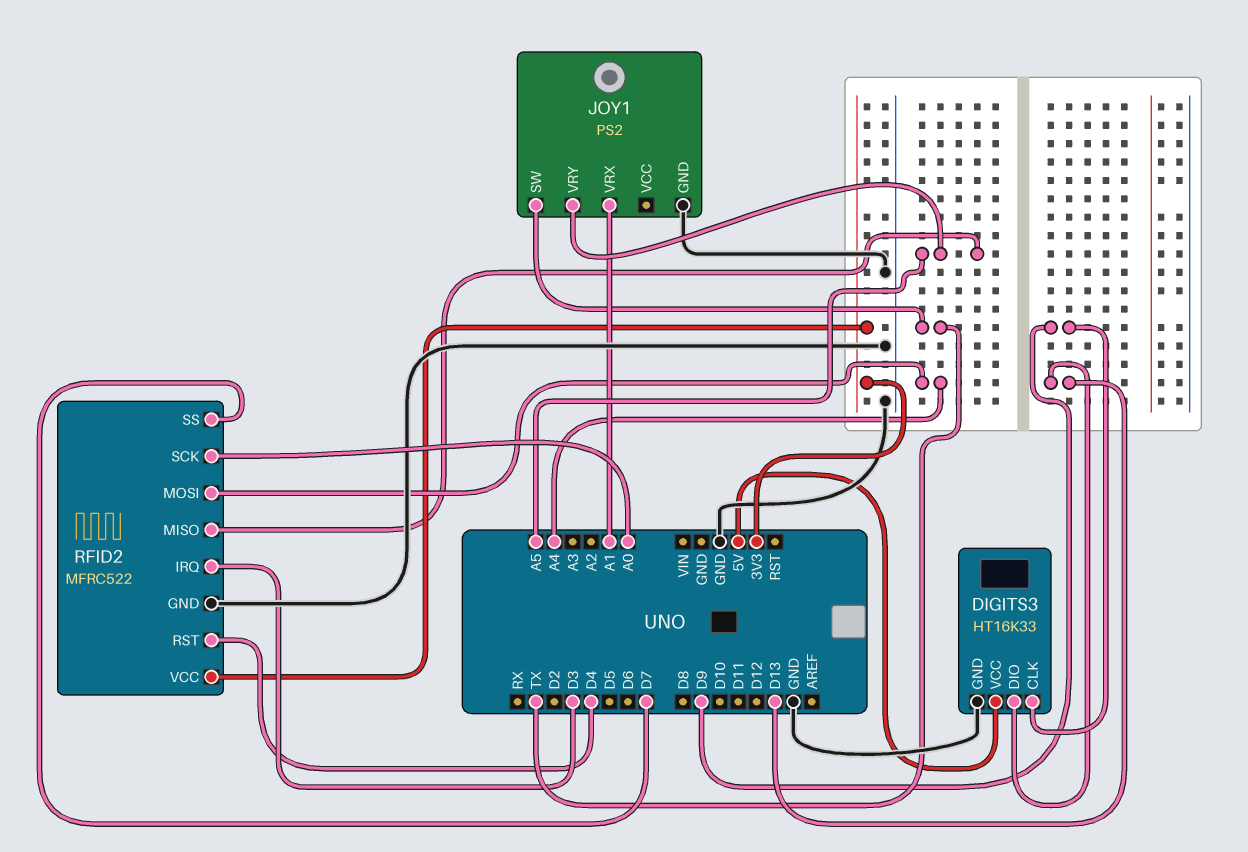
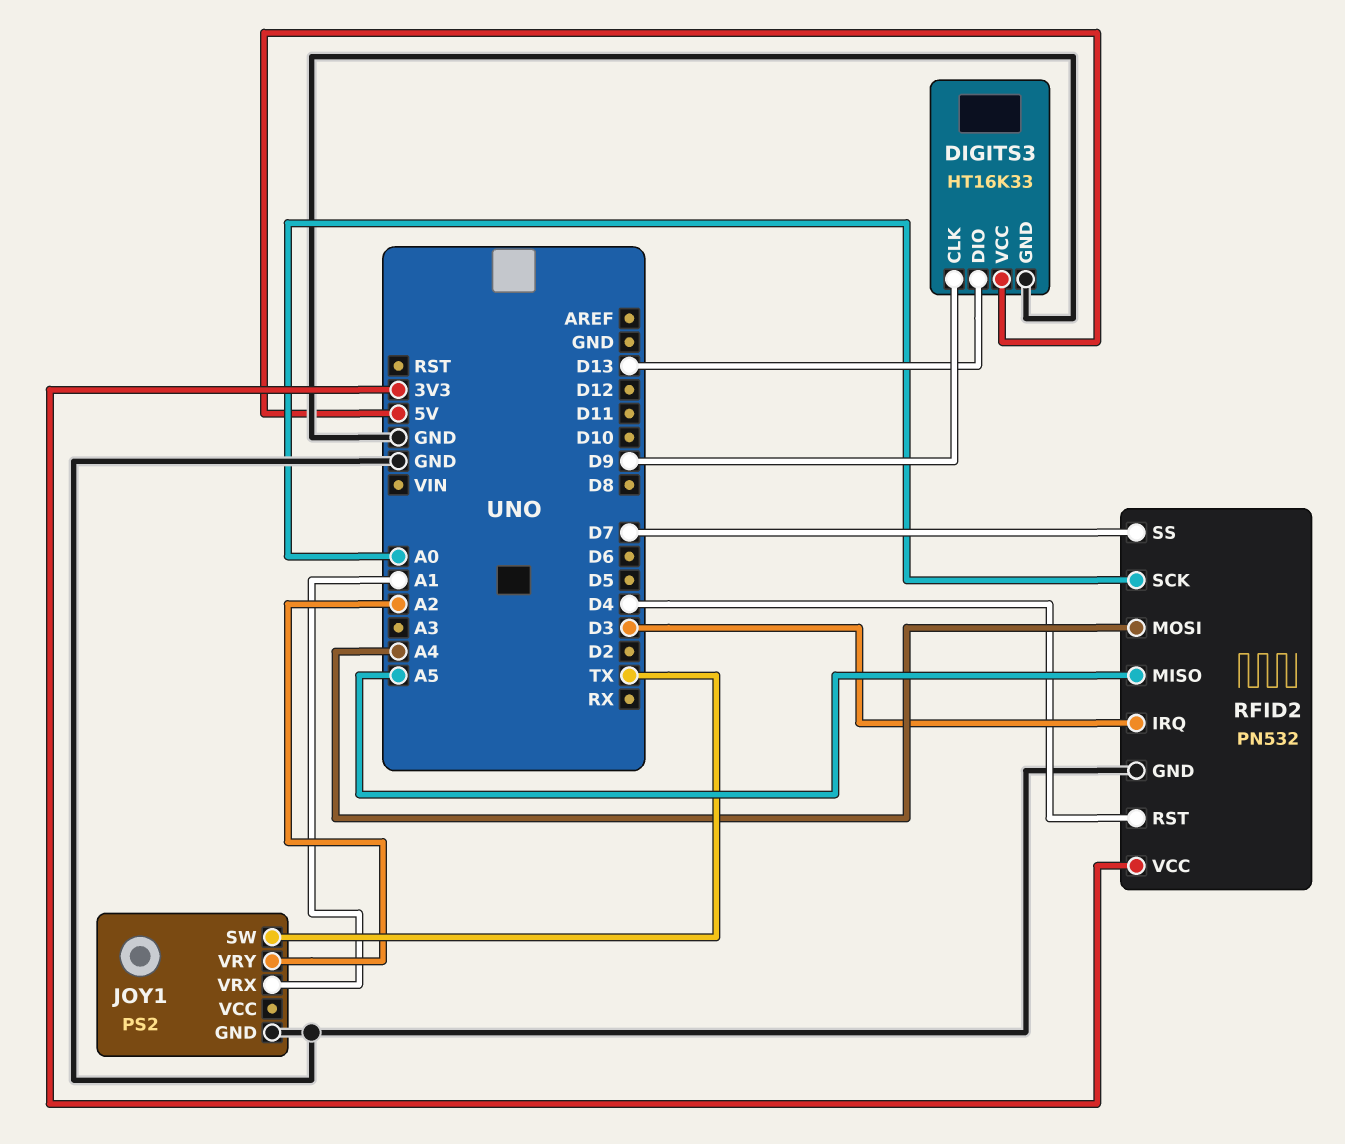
JOY1 pin VRY: A5 -> A2
RFID2: MFRC522 -> PN532

